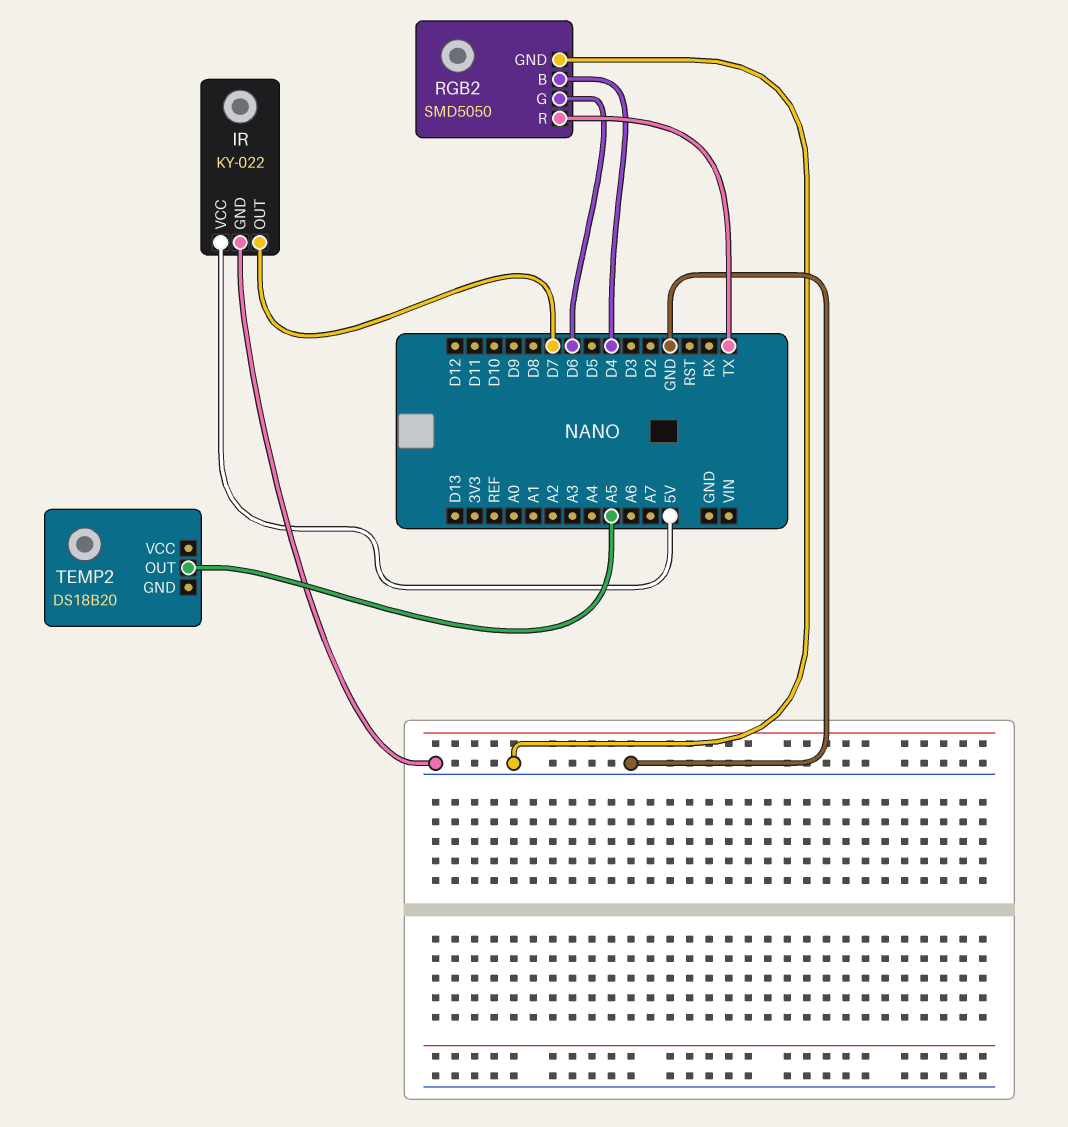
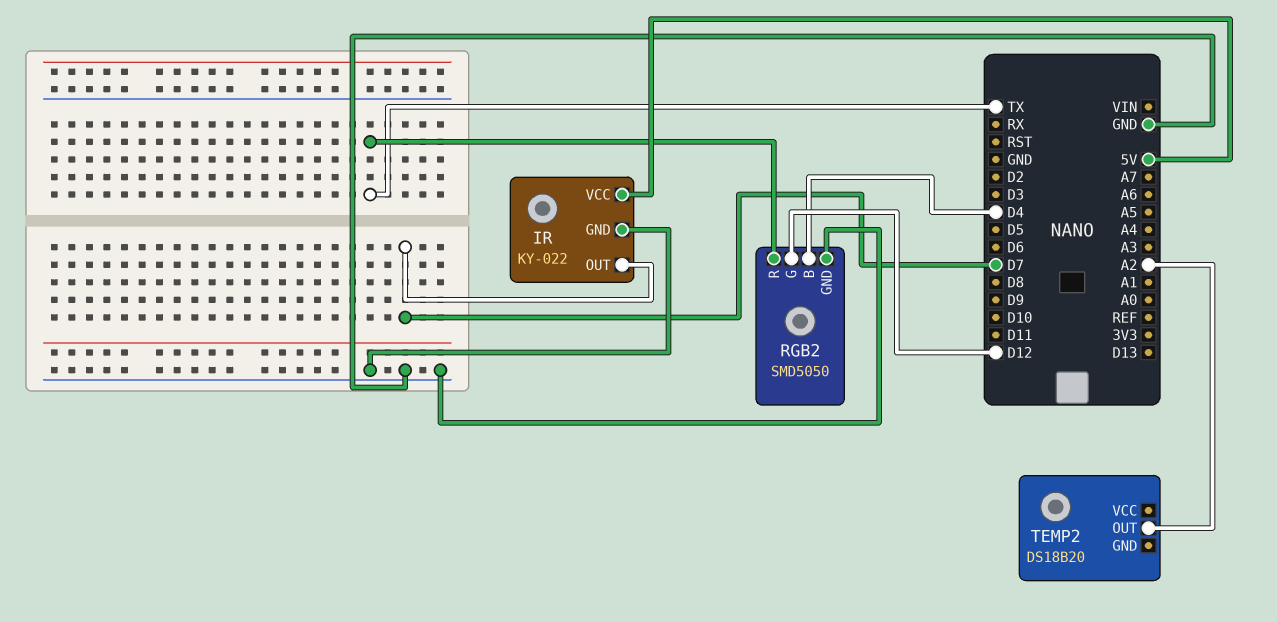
RGB2 pin G: D6 -> D12
TEMP2 pin OUT: A5 -> A2

